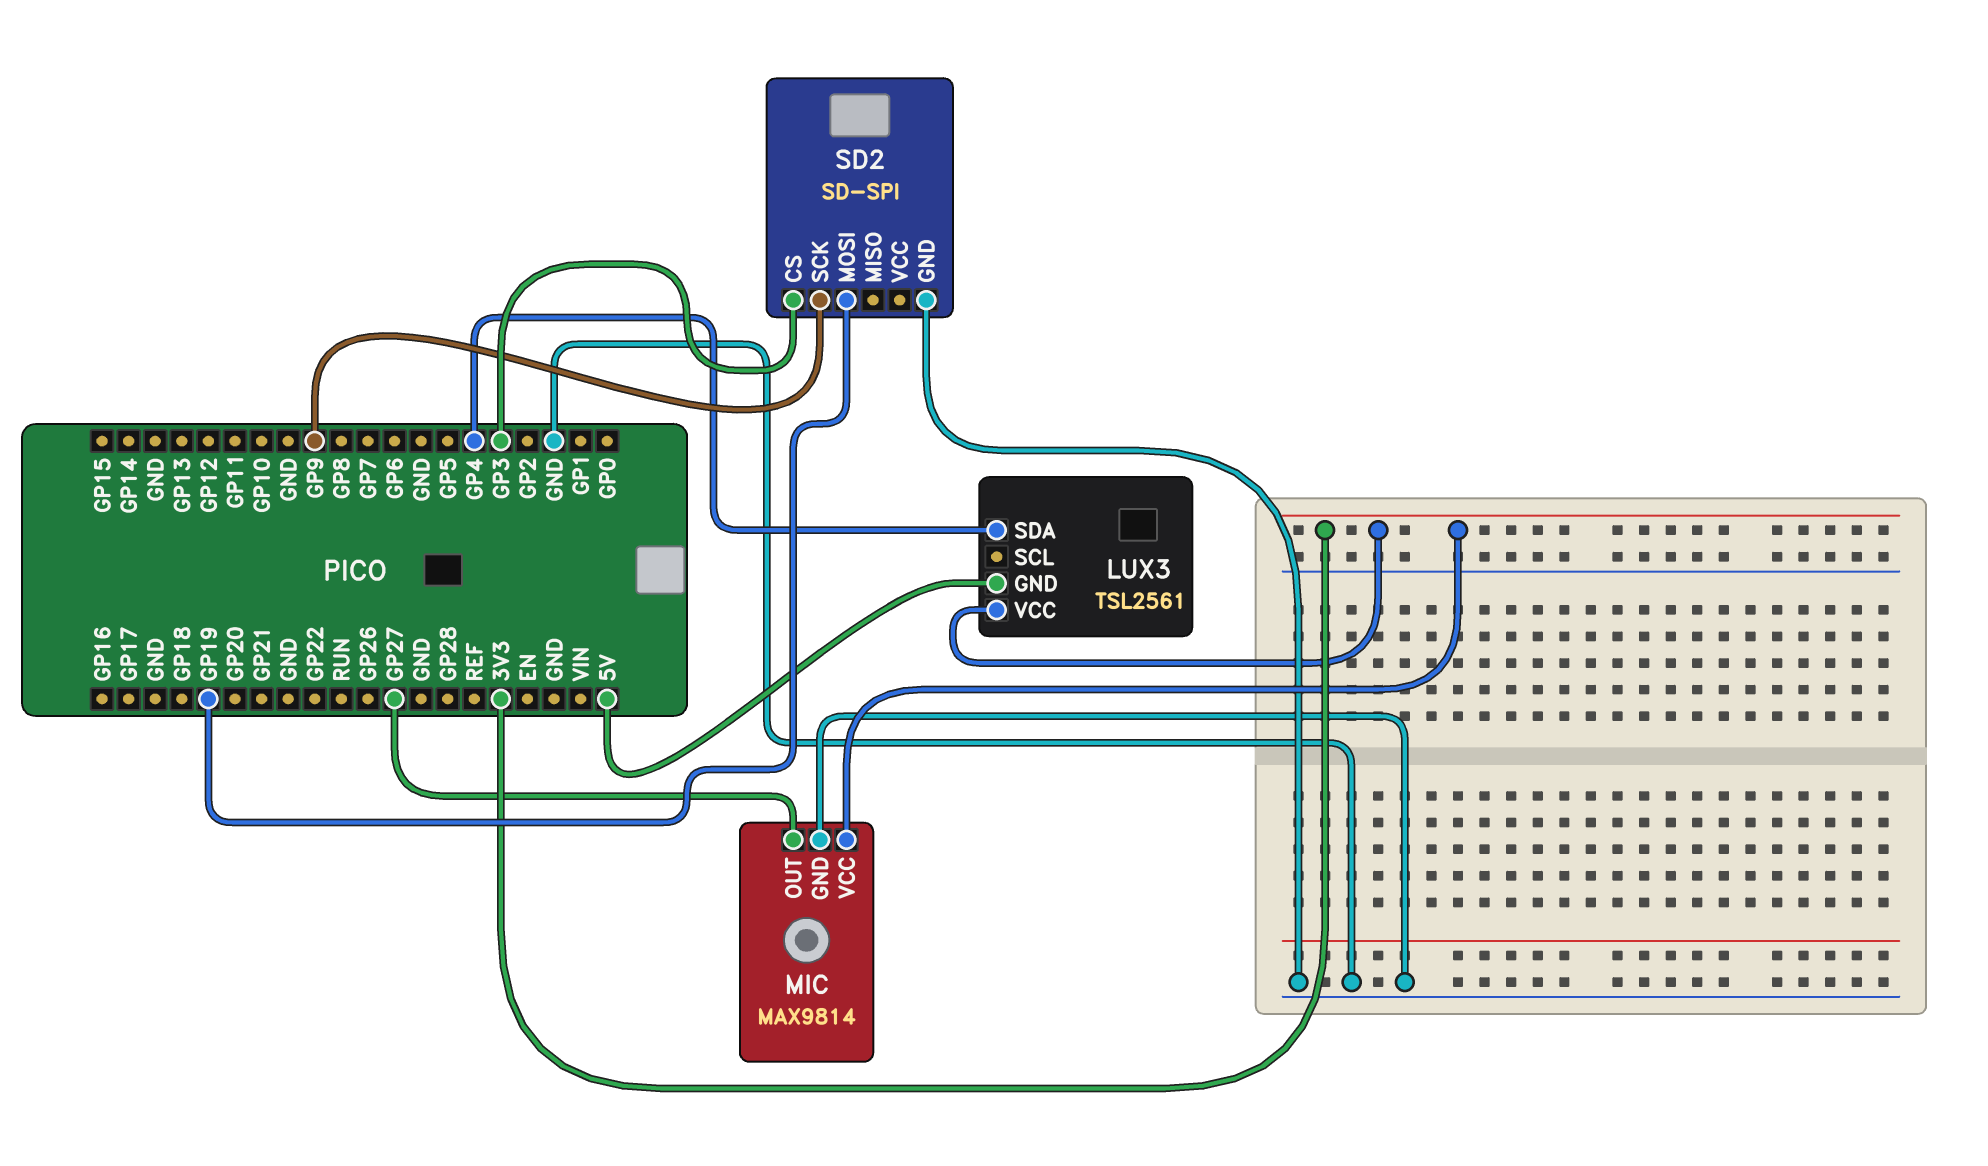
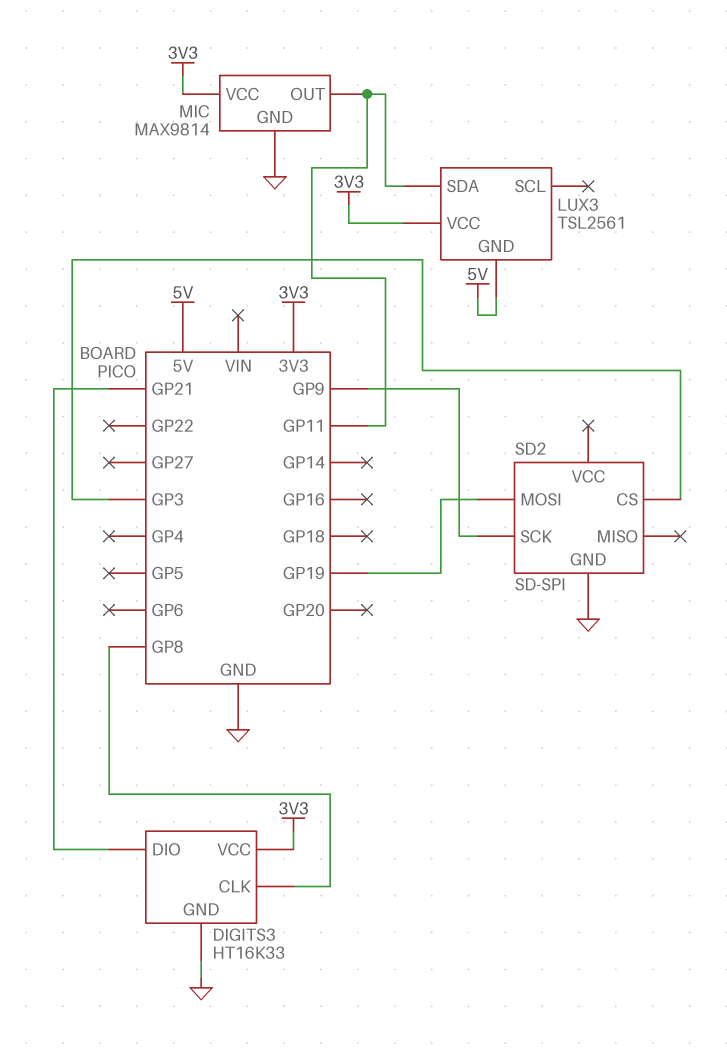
DIGITS3: none -> HT16K33
DIGITS3 pin CLK: none -> GP8
DIGITS3 pin DIO: none -> GP21
DIGITS3 pin GND: none -> GND
DIGITS3 pin VCC: none -> 3V3
LUX3 pin SDA: GP4 -> GP11
MIC pin OUT: GP27 -> GP11

